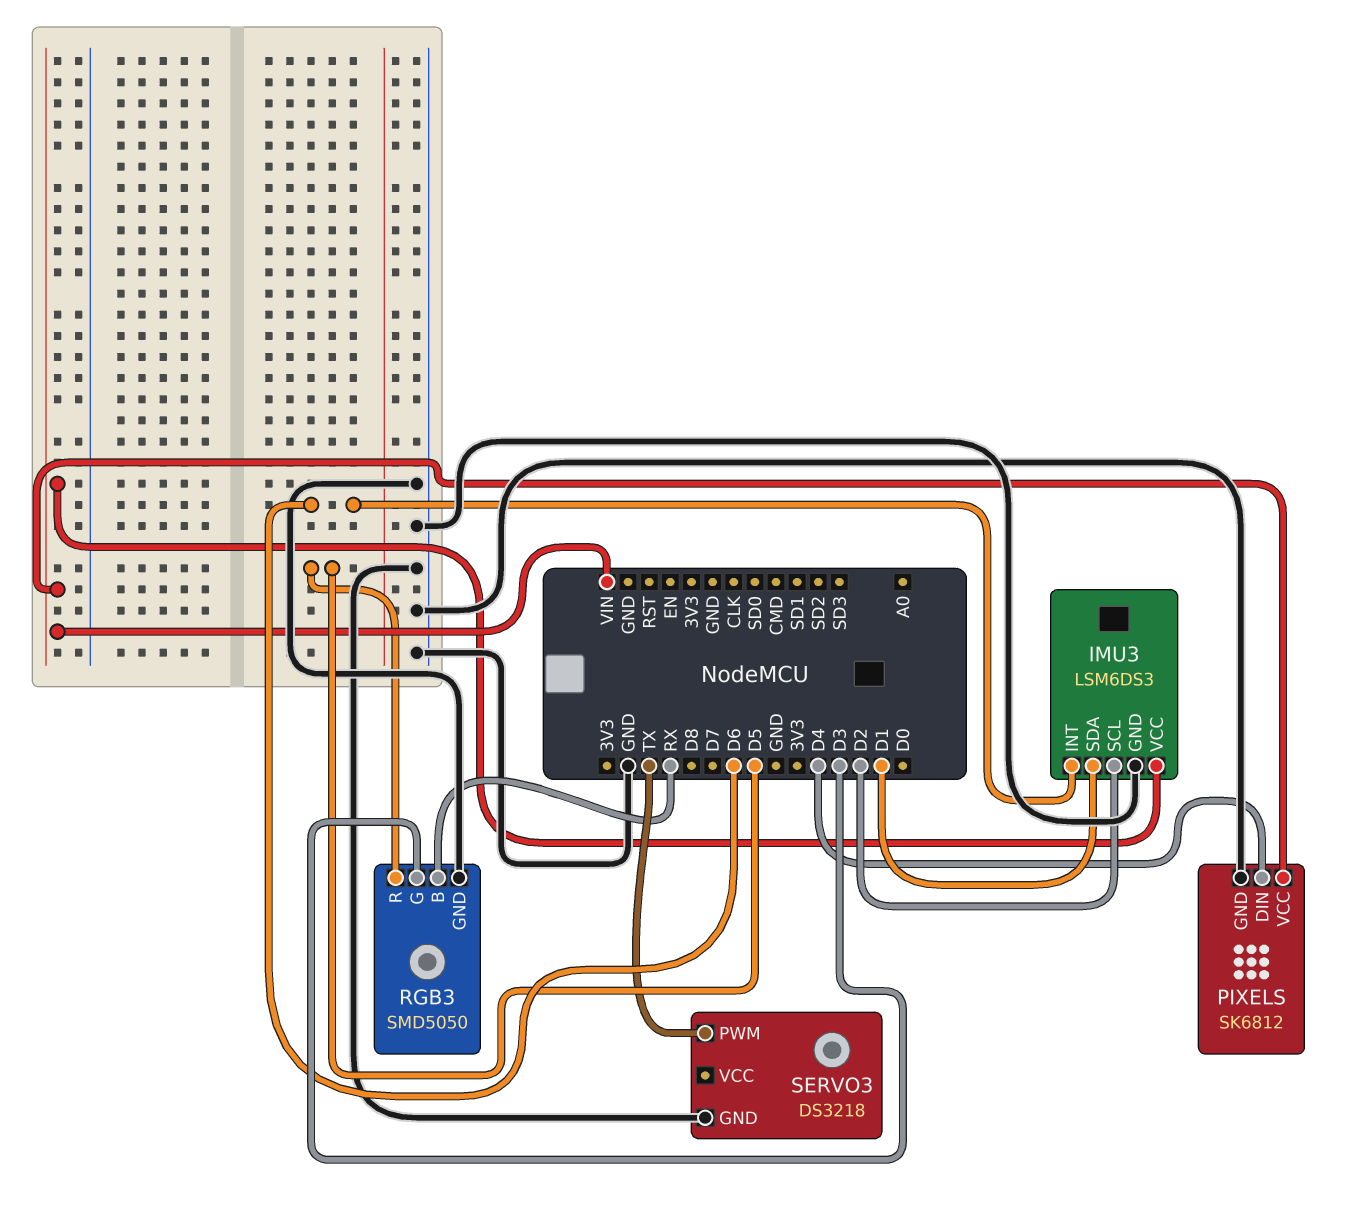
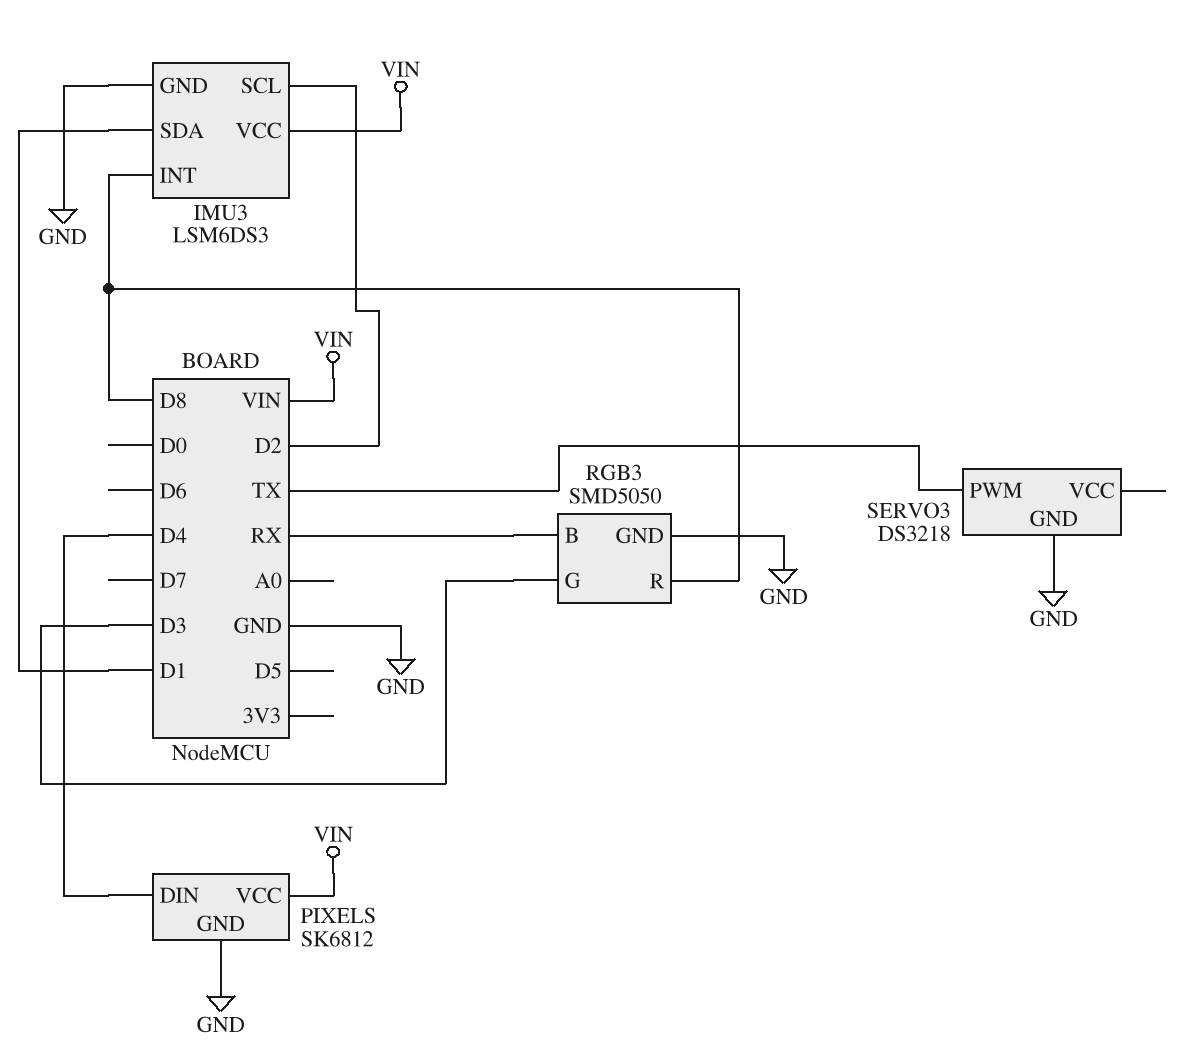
IMU3 pin INT: D6 -> D8
RGB3 pin R: D5 -> D8

